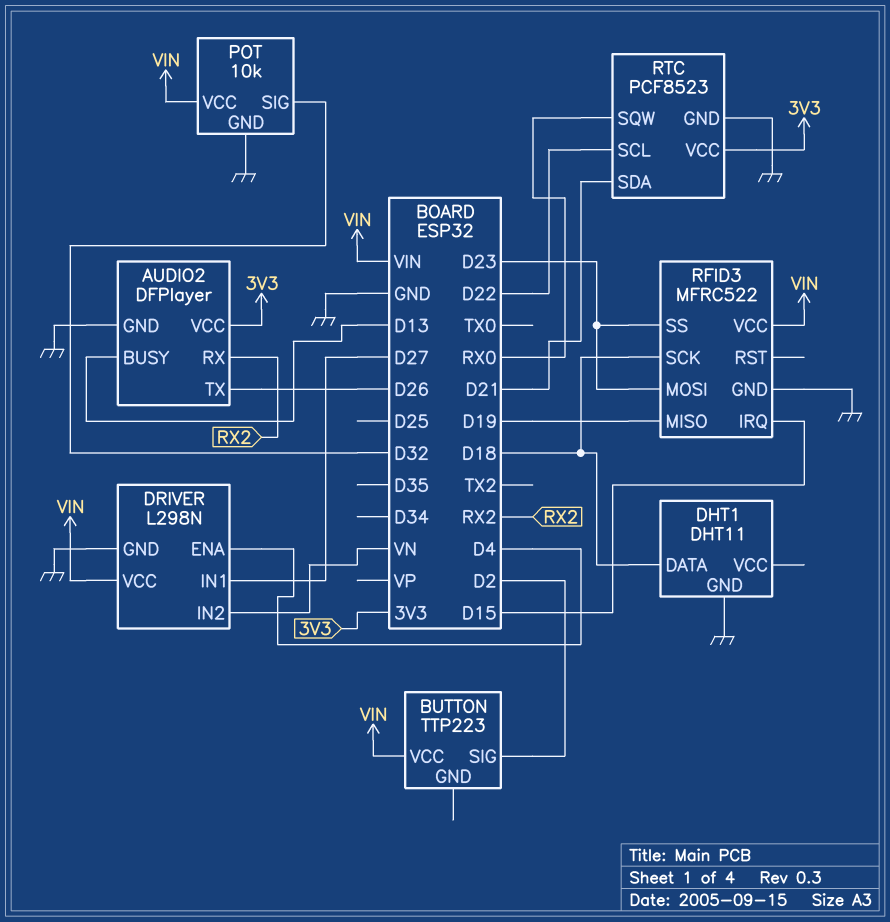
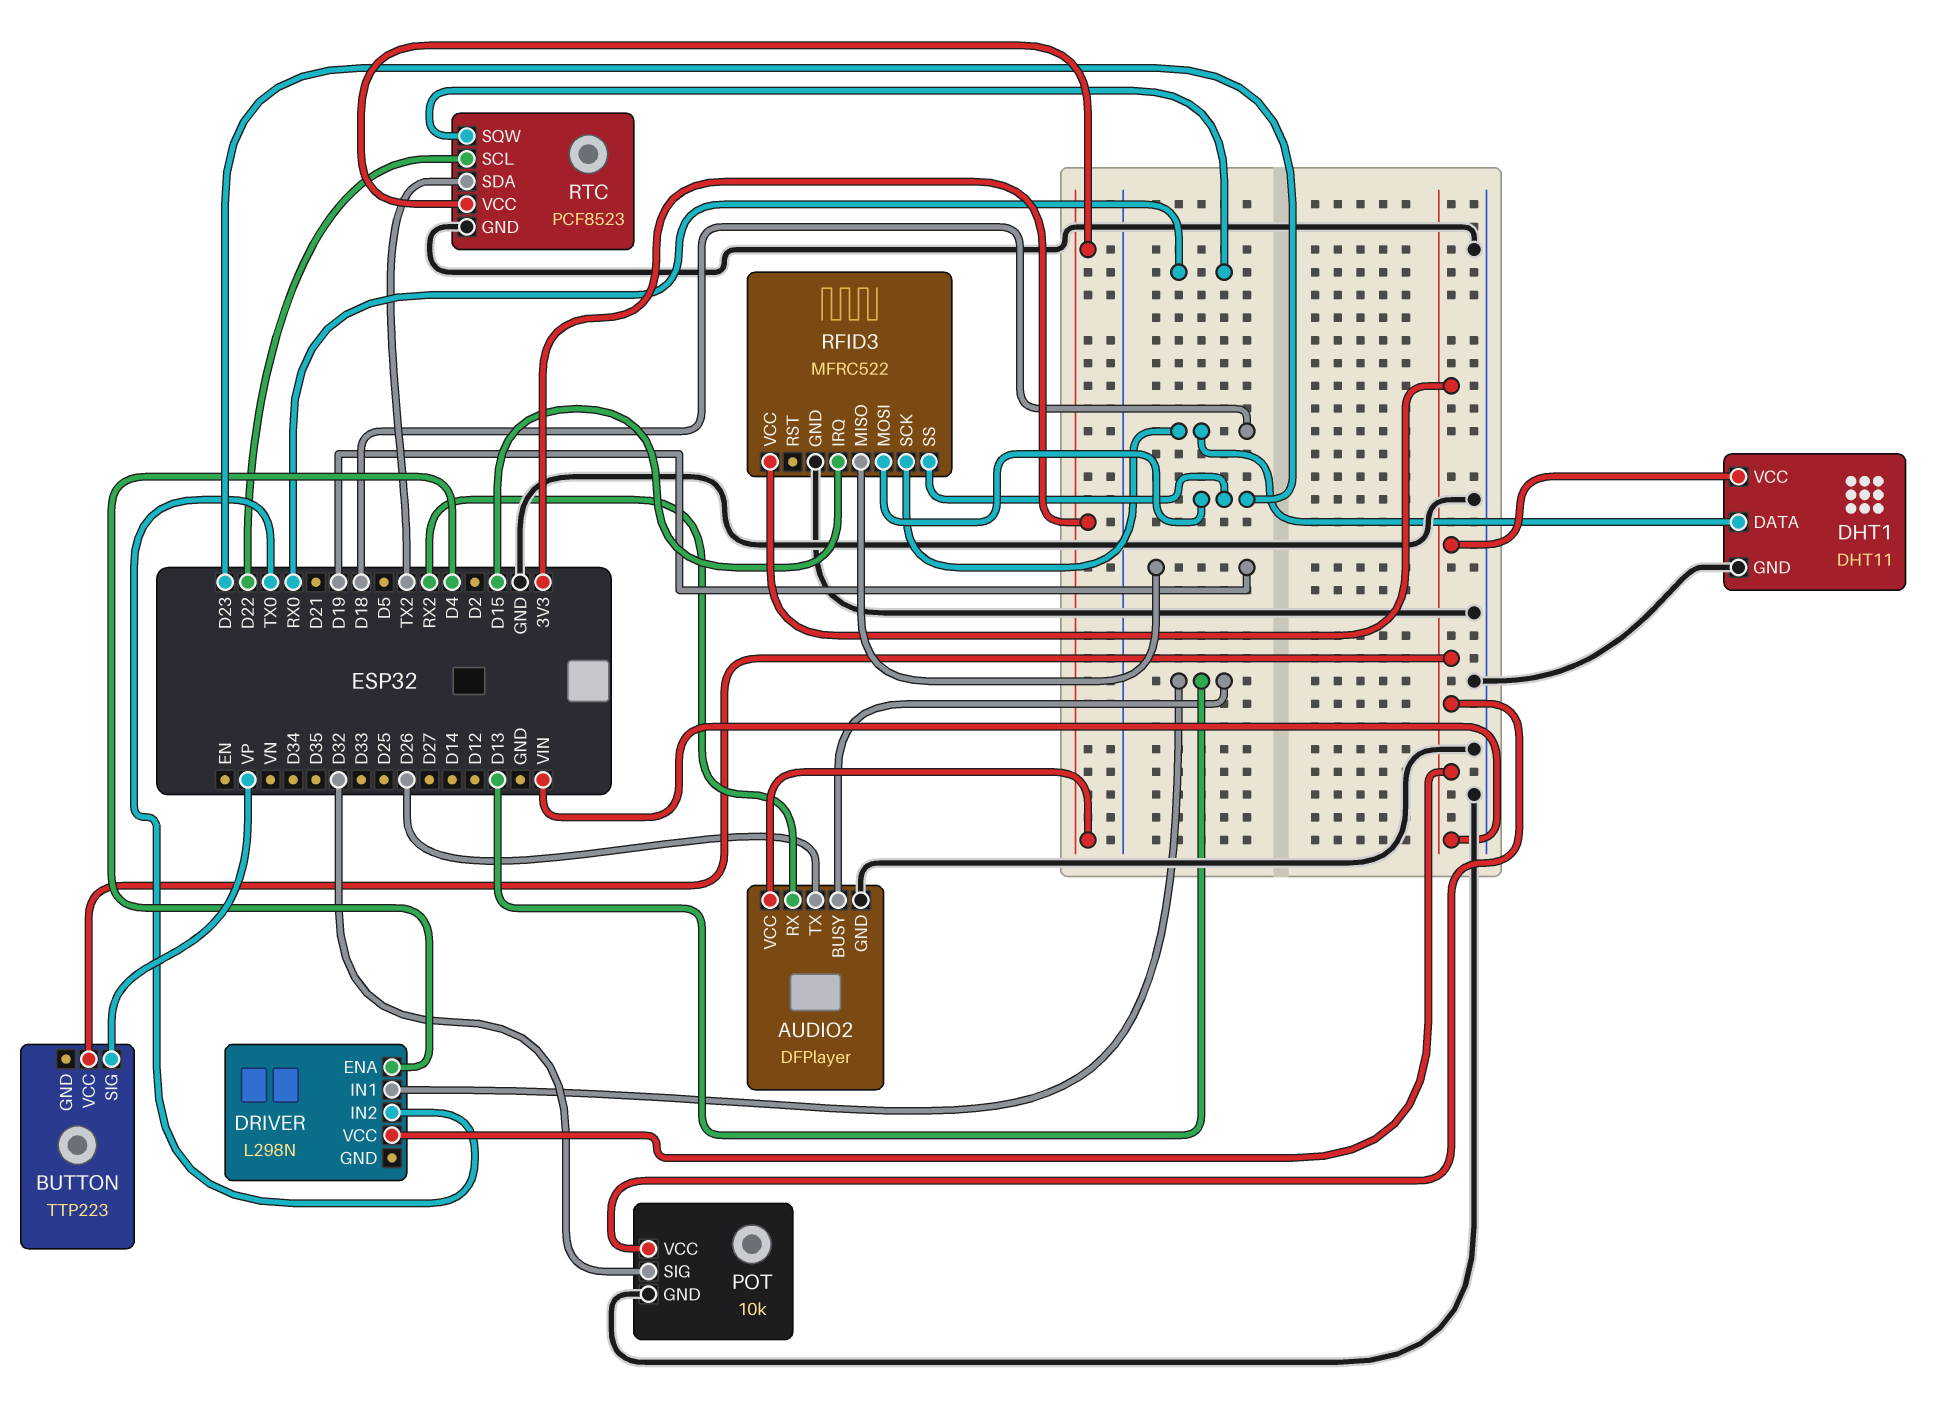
BUTTON pin SIG: D2 -> VP
DHT1 pin VCC: none -> VIN
DRIVER pin GND: GND -> none
DRIVER pin IN1: D27 -> D13
DRIVER pin IN2: VN -> TX0
RTC pin SDA: D21 -> TX2

